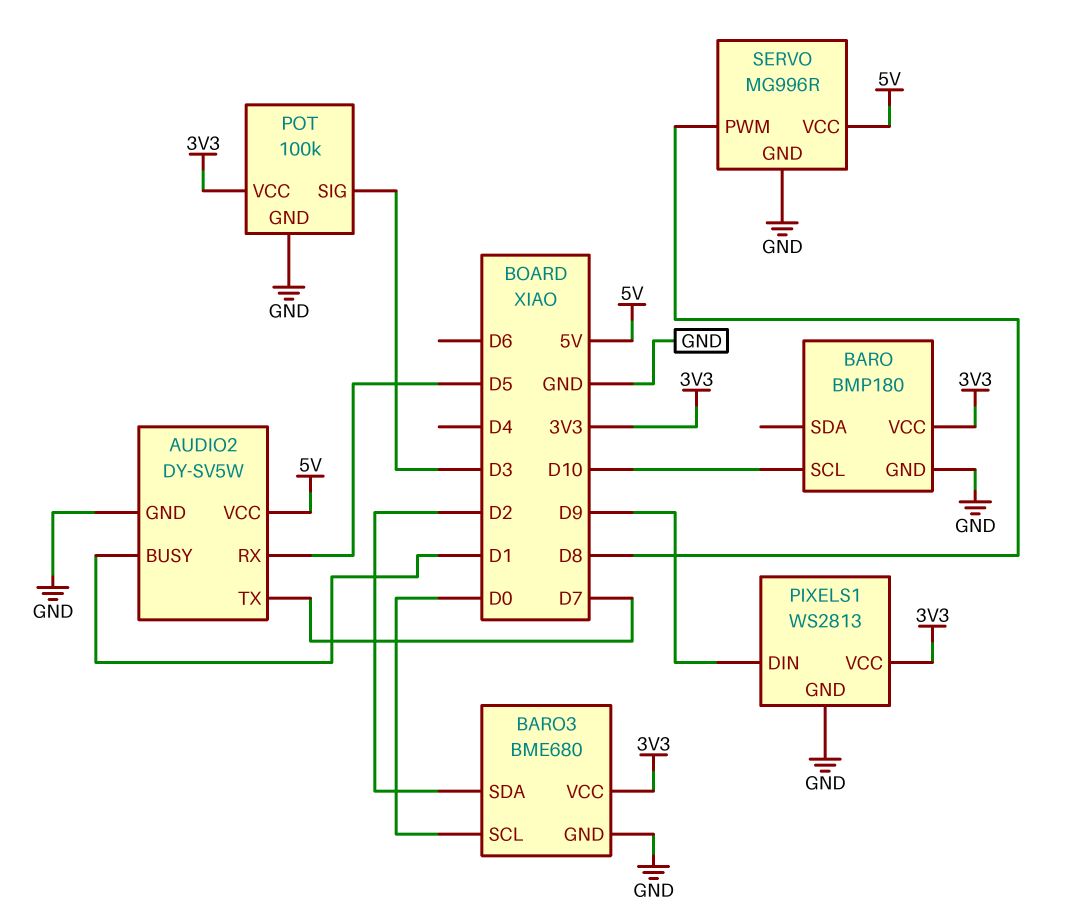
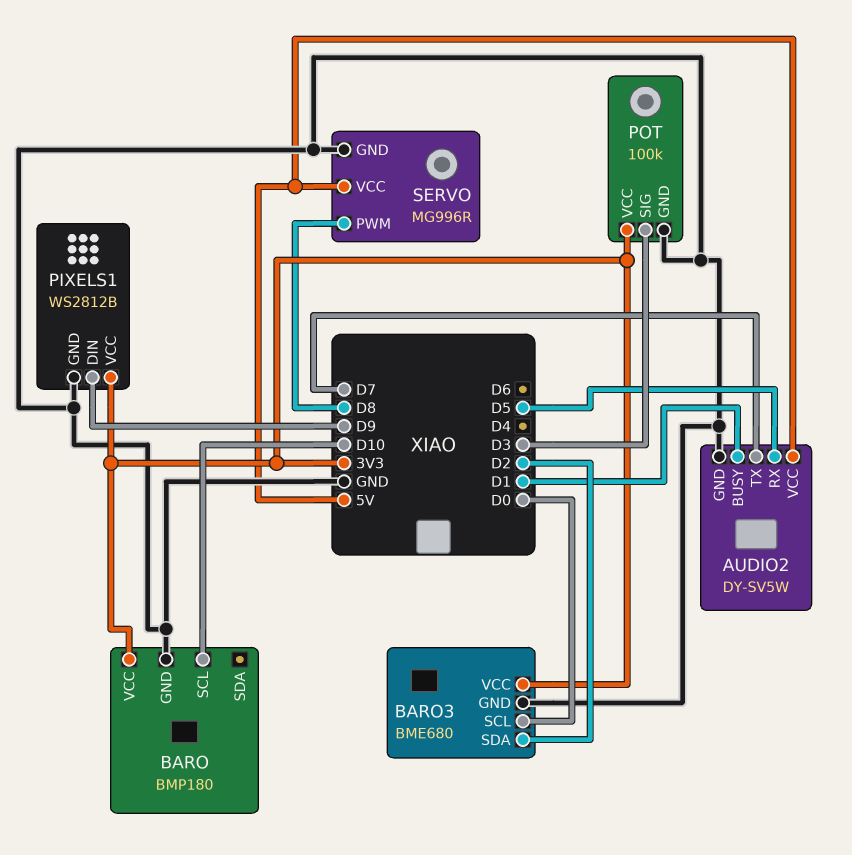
PIXELS1: WS2813 -> WS2812B

